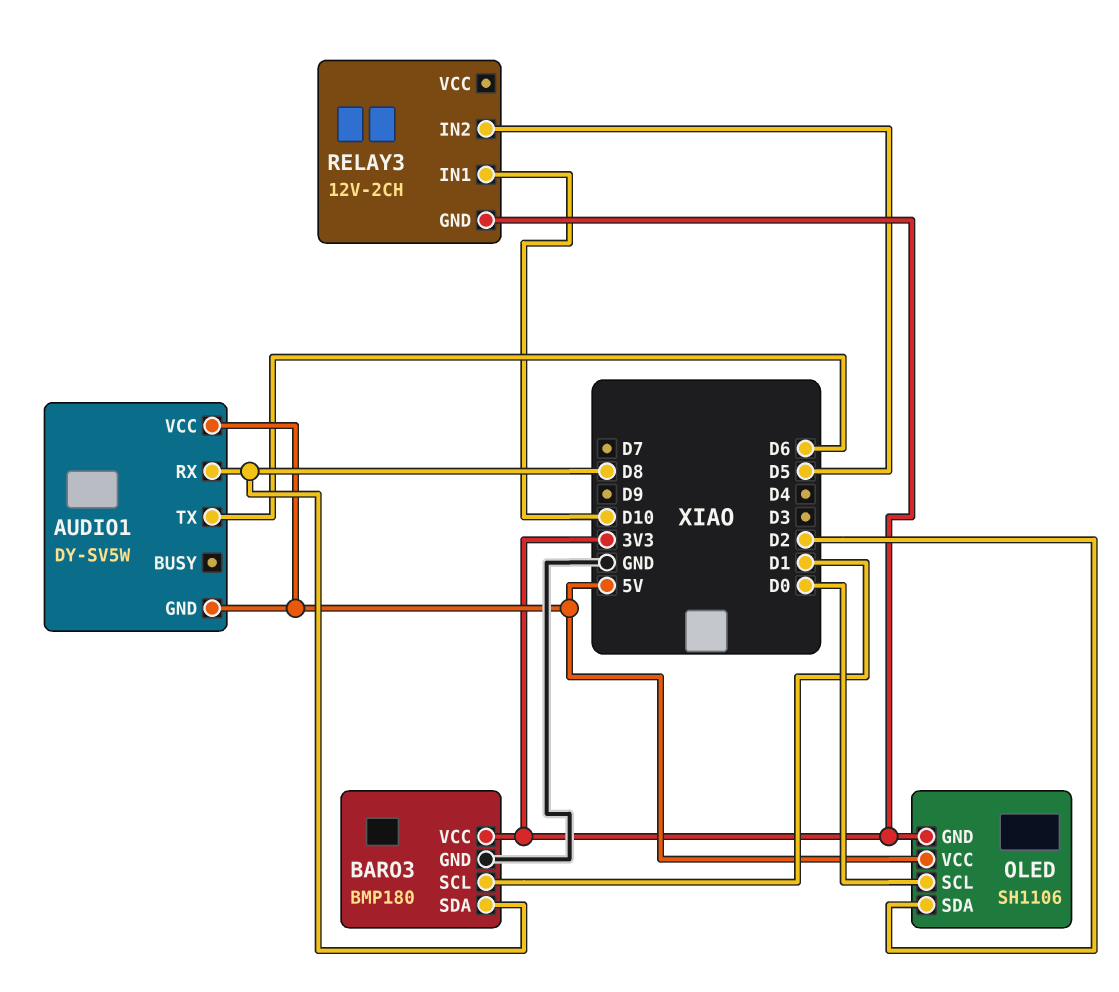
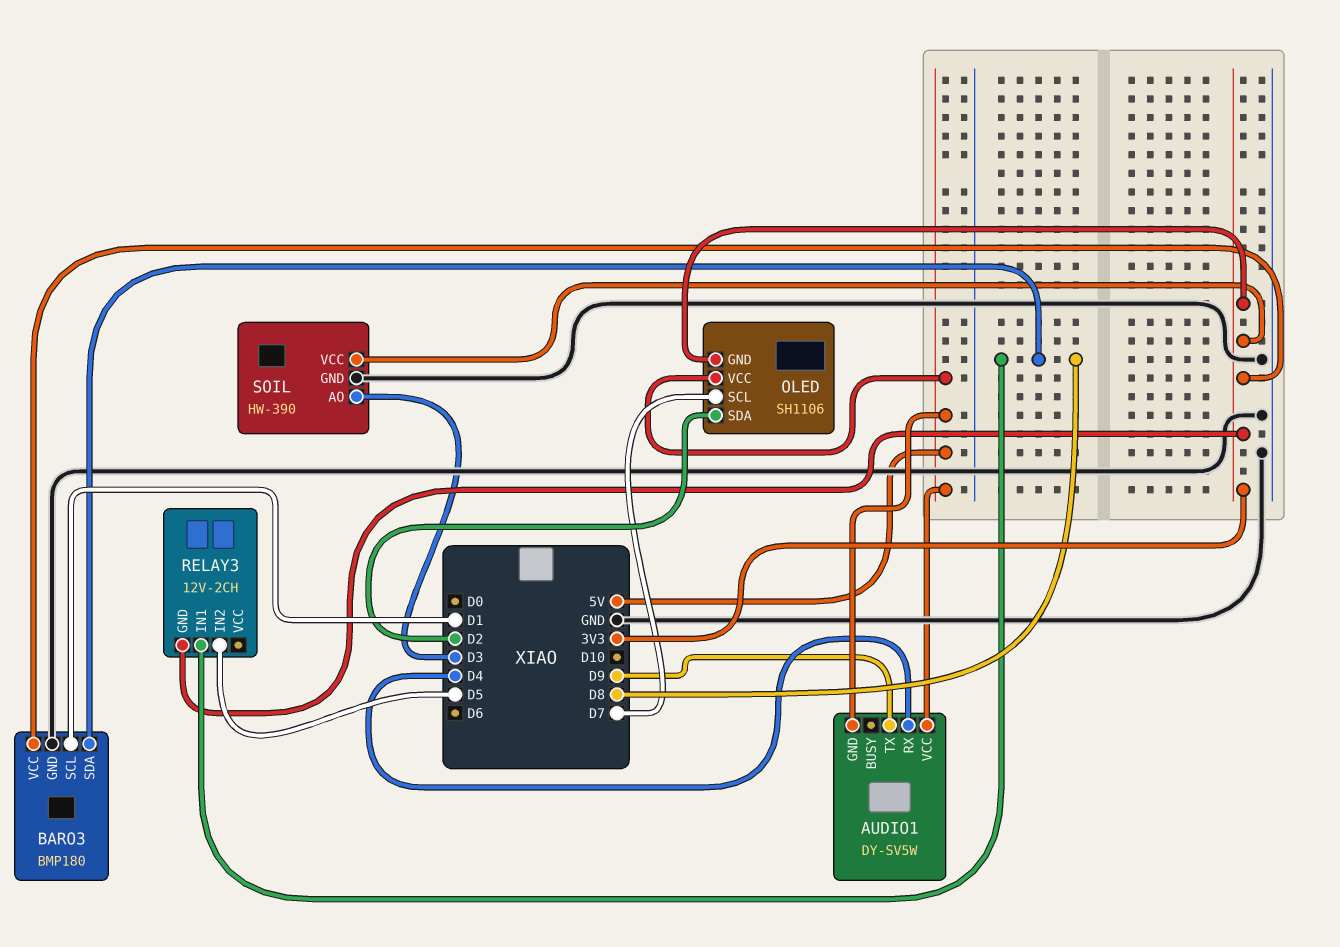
AUDIO1 pin RX: D8 -> D4
AUDIO1 pin TX: D6 -> D9
OLED pin SCL: D0 -> D7
RELAY3 pin IN1: D10 -> D8
SOIL: none -> HW-390
SOIL pin AO: none -> D3
SOIL pin GND: none -> GND
SOIL pin VCC: none -> 3V3

